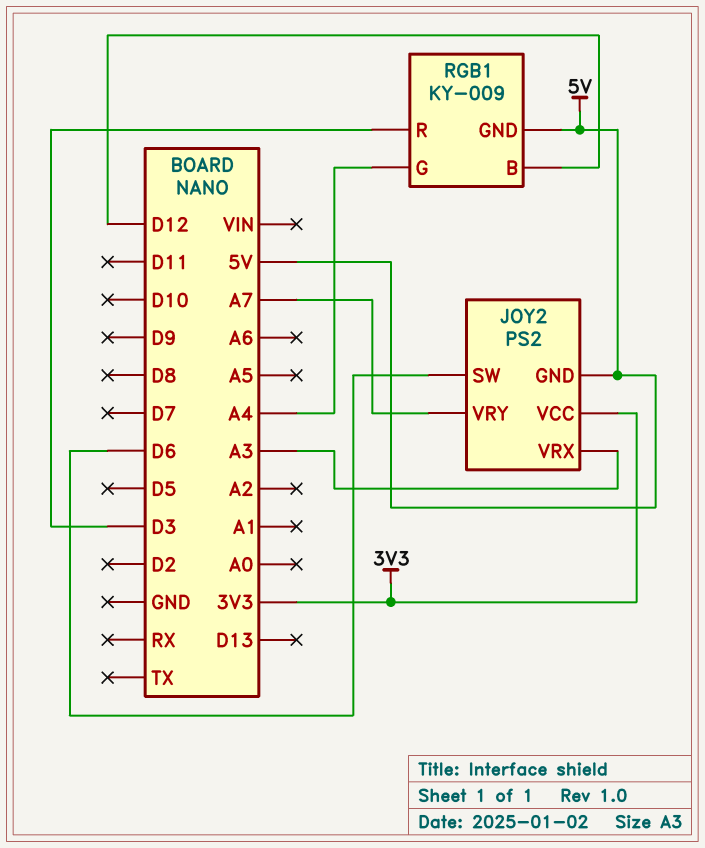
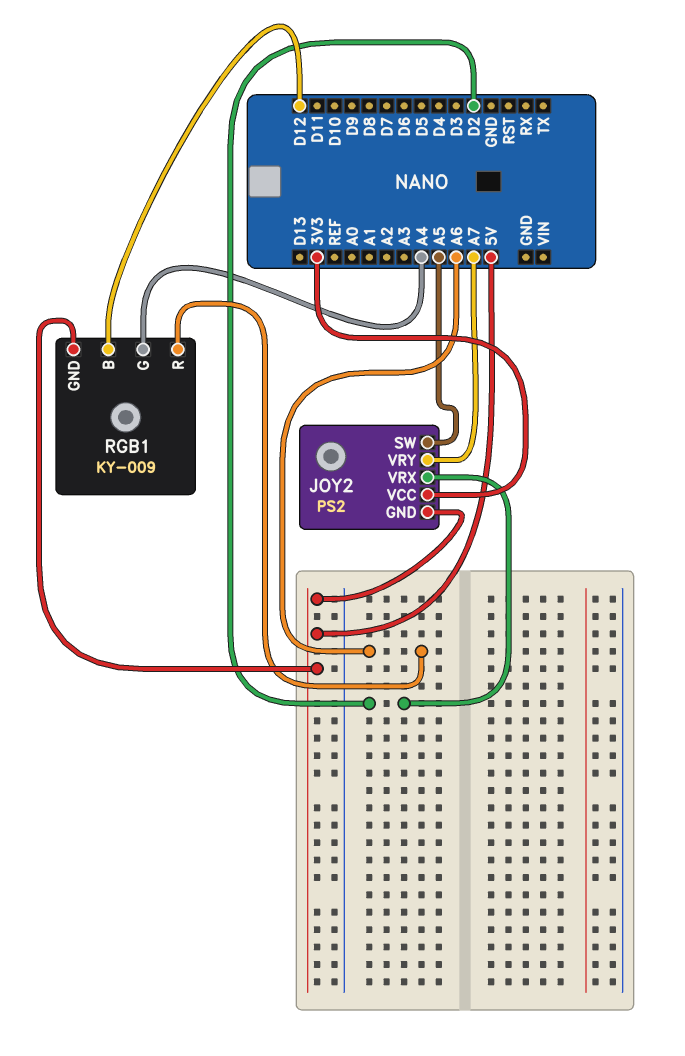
JOY2 pin SW: D6 -> A5
JOY2 pin VRX: A3 -> D2
RGB1 pin R: D3 -> A6

